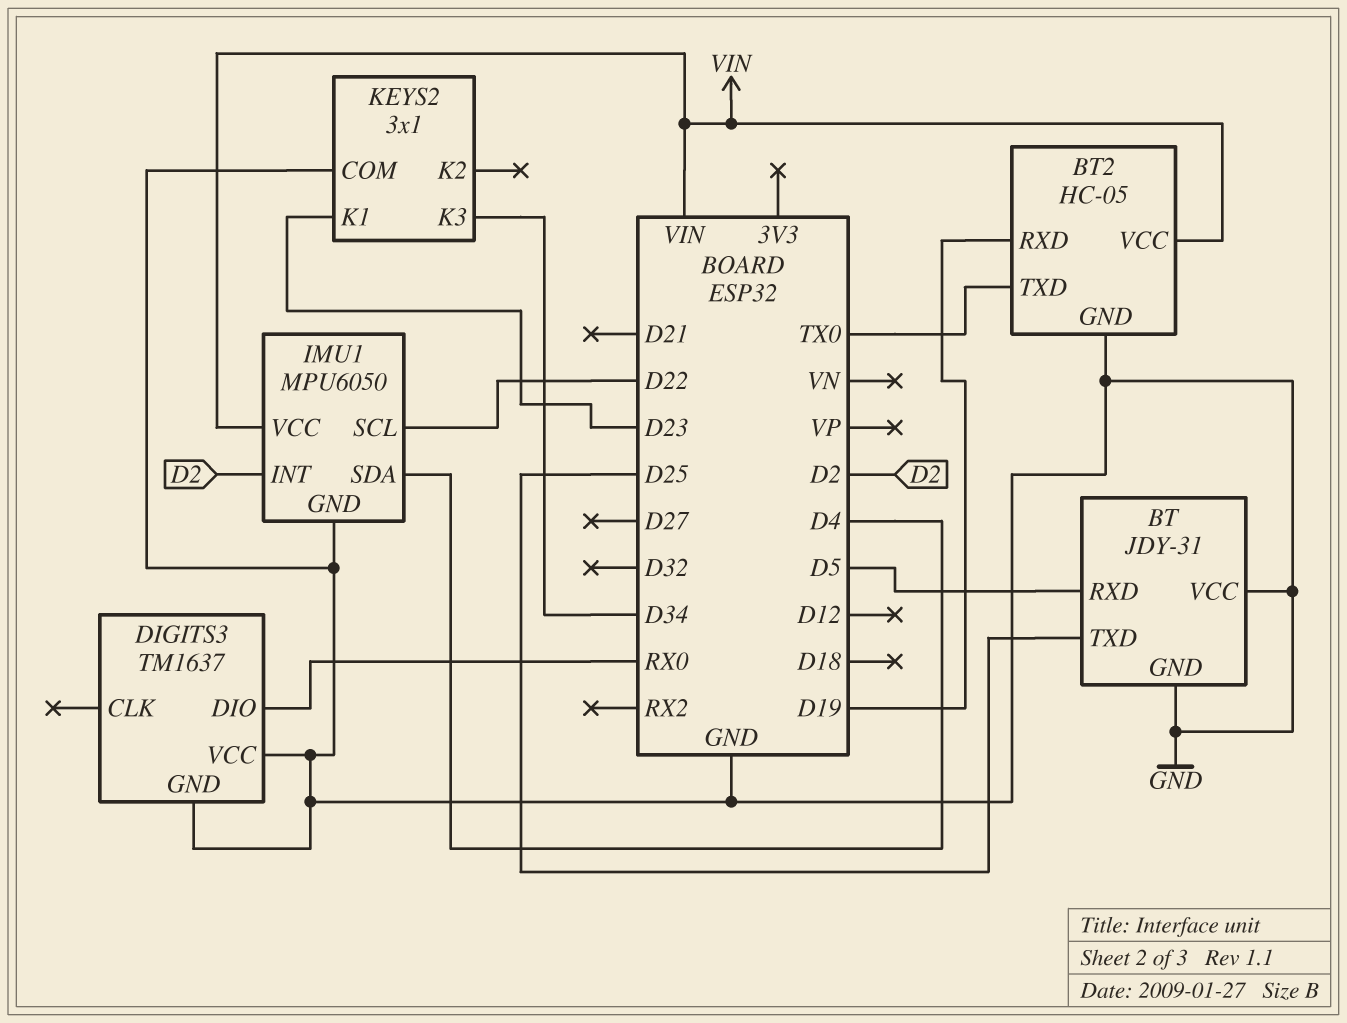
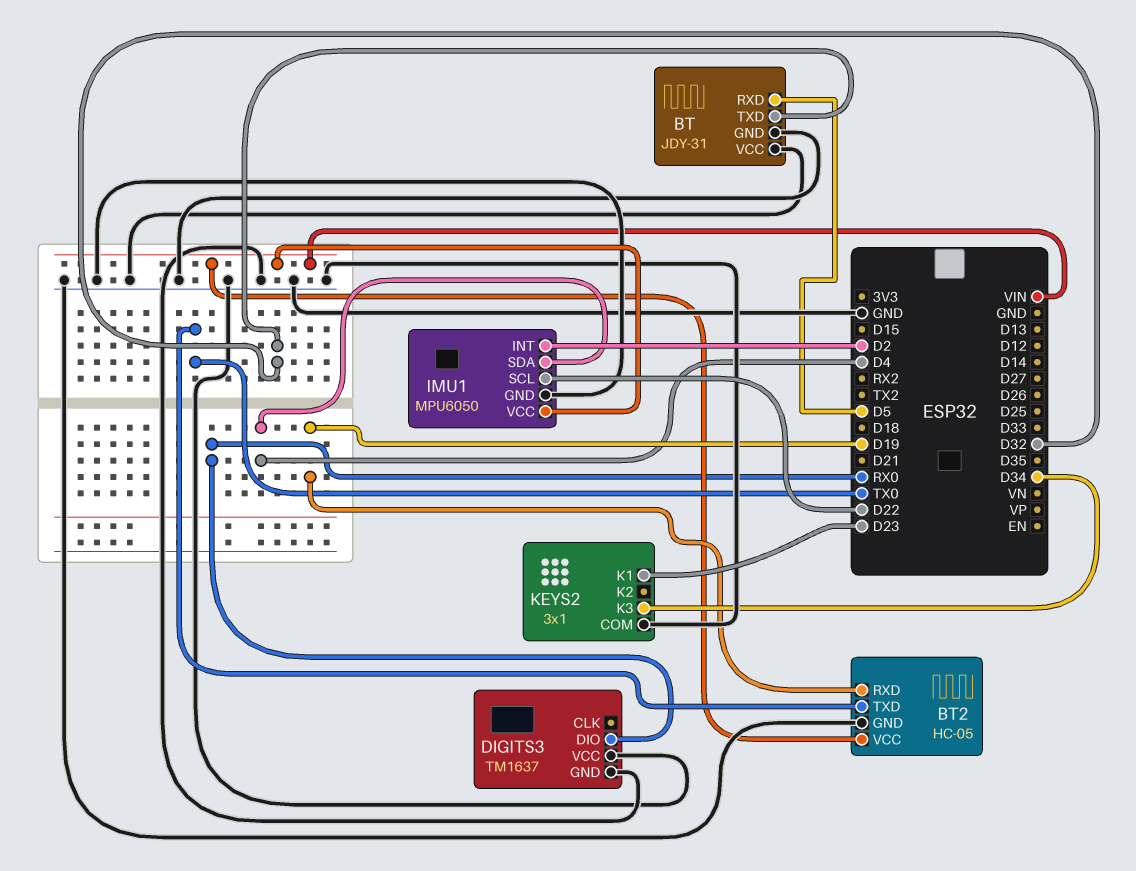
BT pin TXD: D25 -> D32

